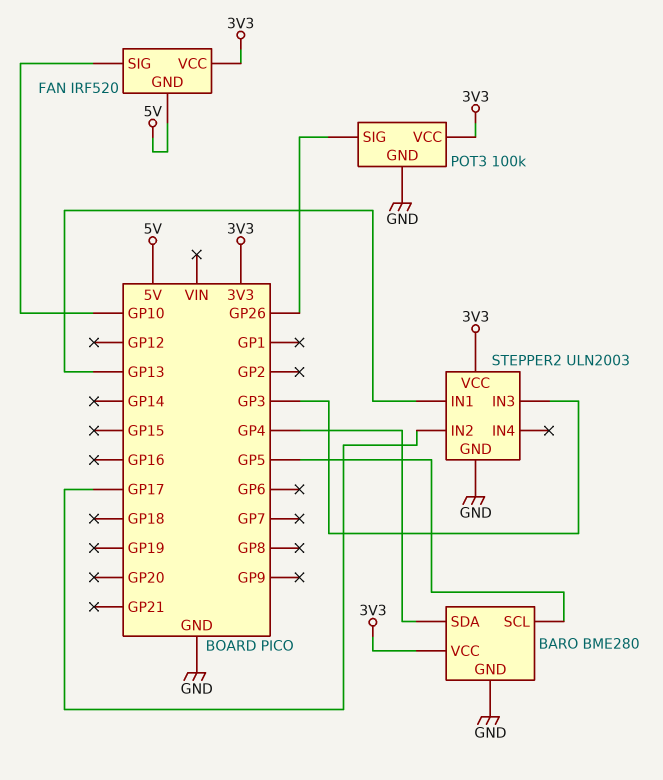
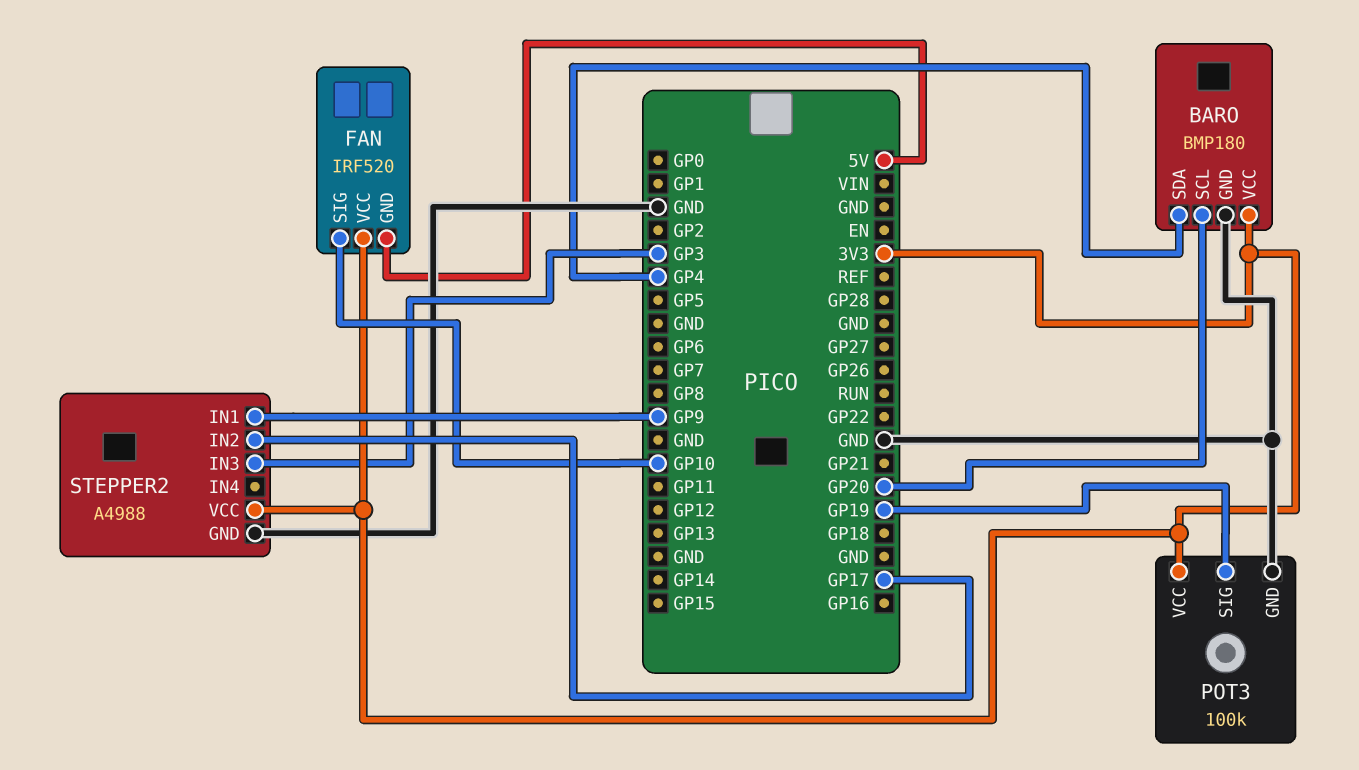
BARO: BME280 -> BMP180
BARO pin SCL: GP5 -> GP20
POT3 pin SIG: GP26 -> GP19
STEPPER2: ULN2003 -> A4988
STEPPER2 pin IN1: GP13 -> GP9

